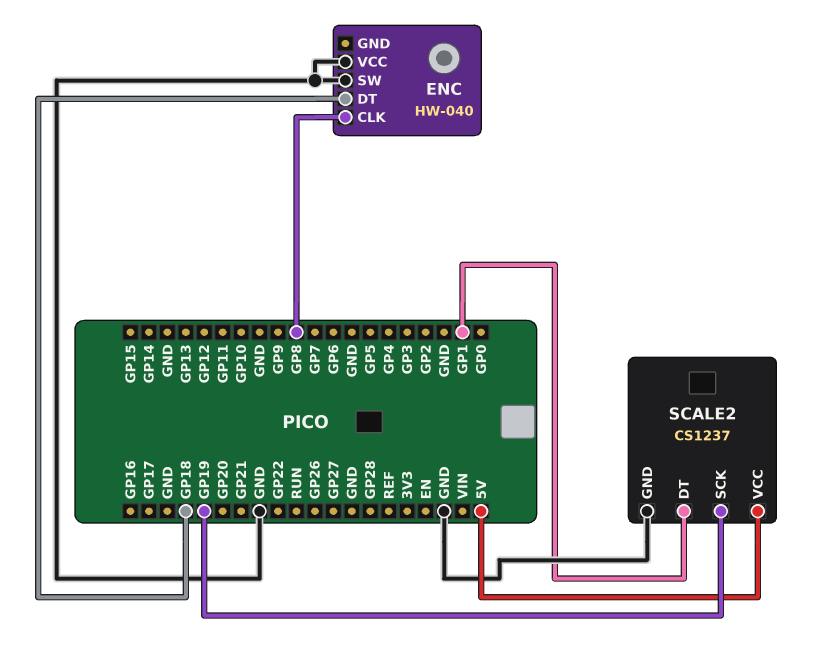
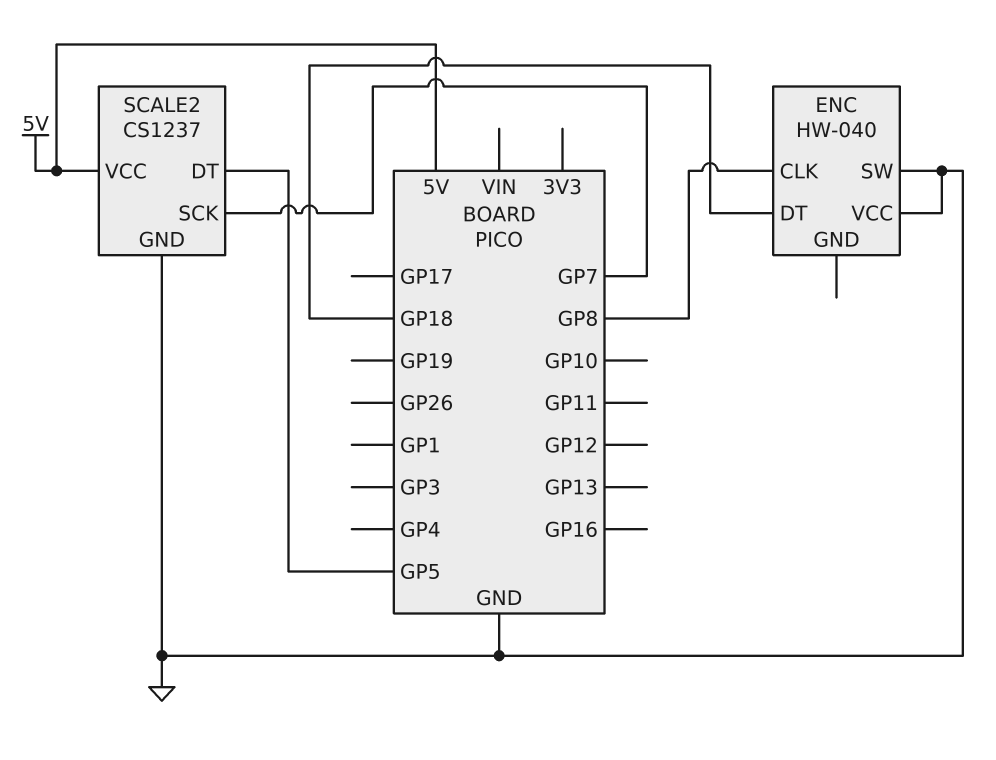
SCALE2 pin DT: GP1 -> GP5
SCALE2 pin SCK: GP19 -> GP7

